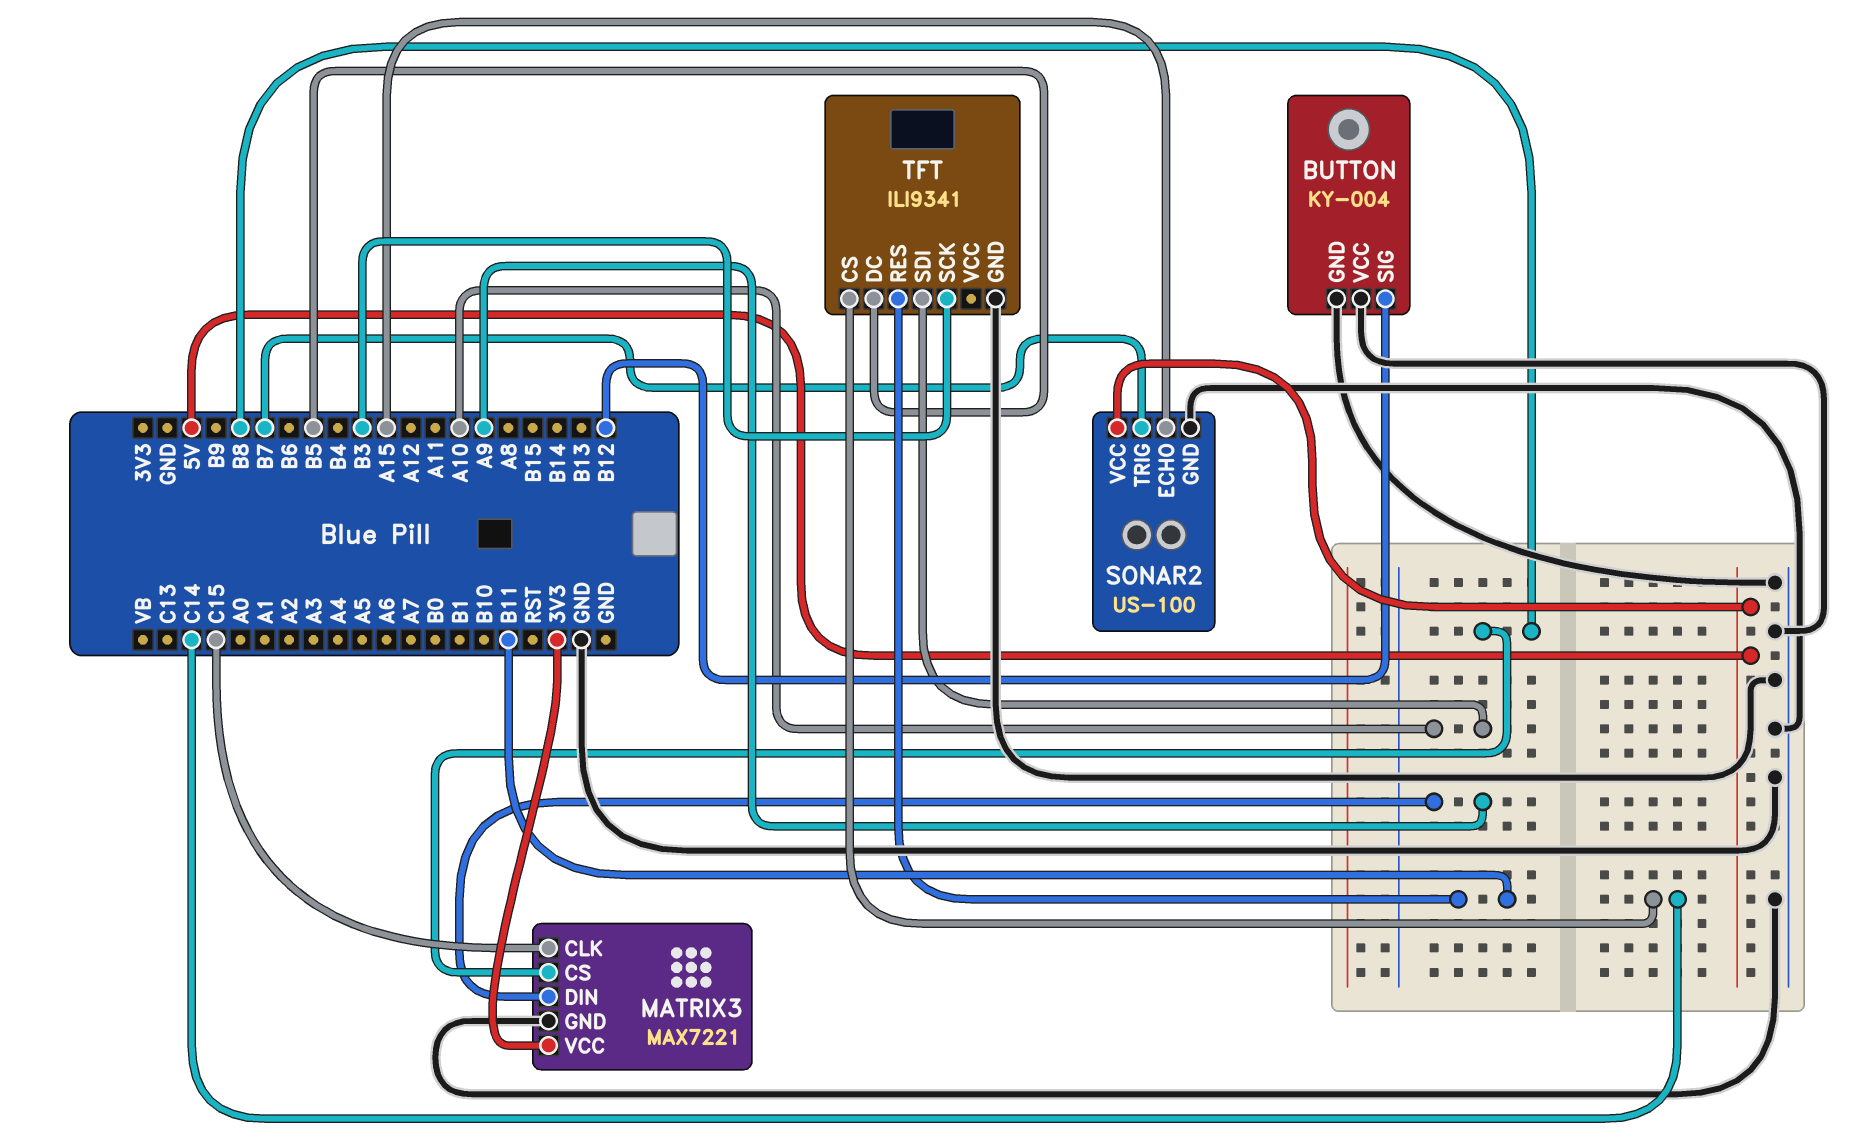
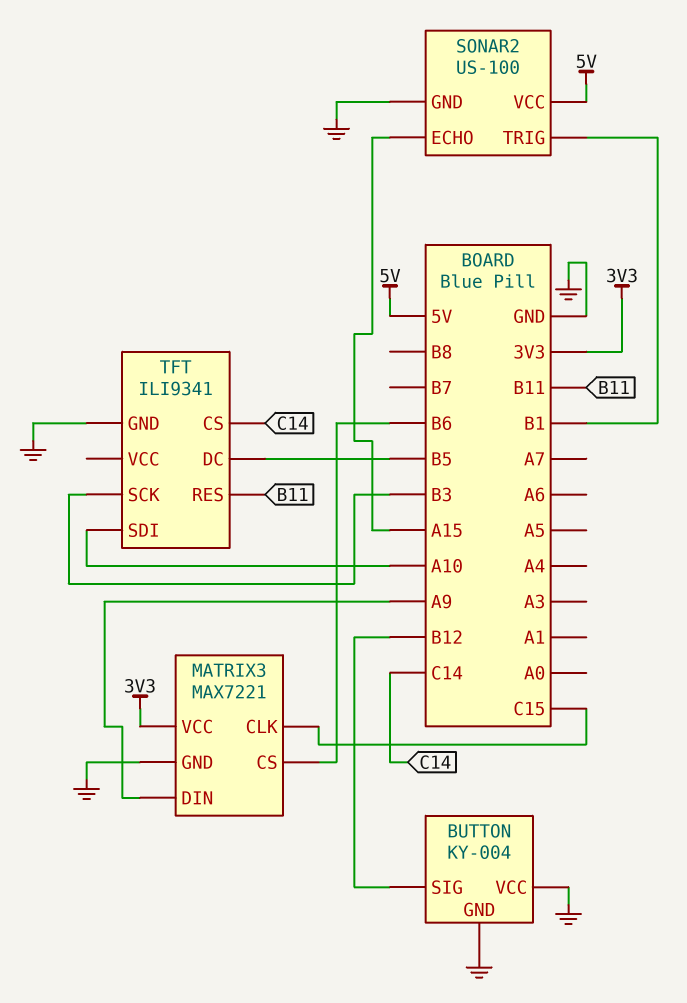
MATRIX3 pin CS: B8 -> B6
SONAR2 pin TRIG: B7 -> B1

